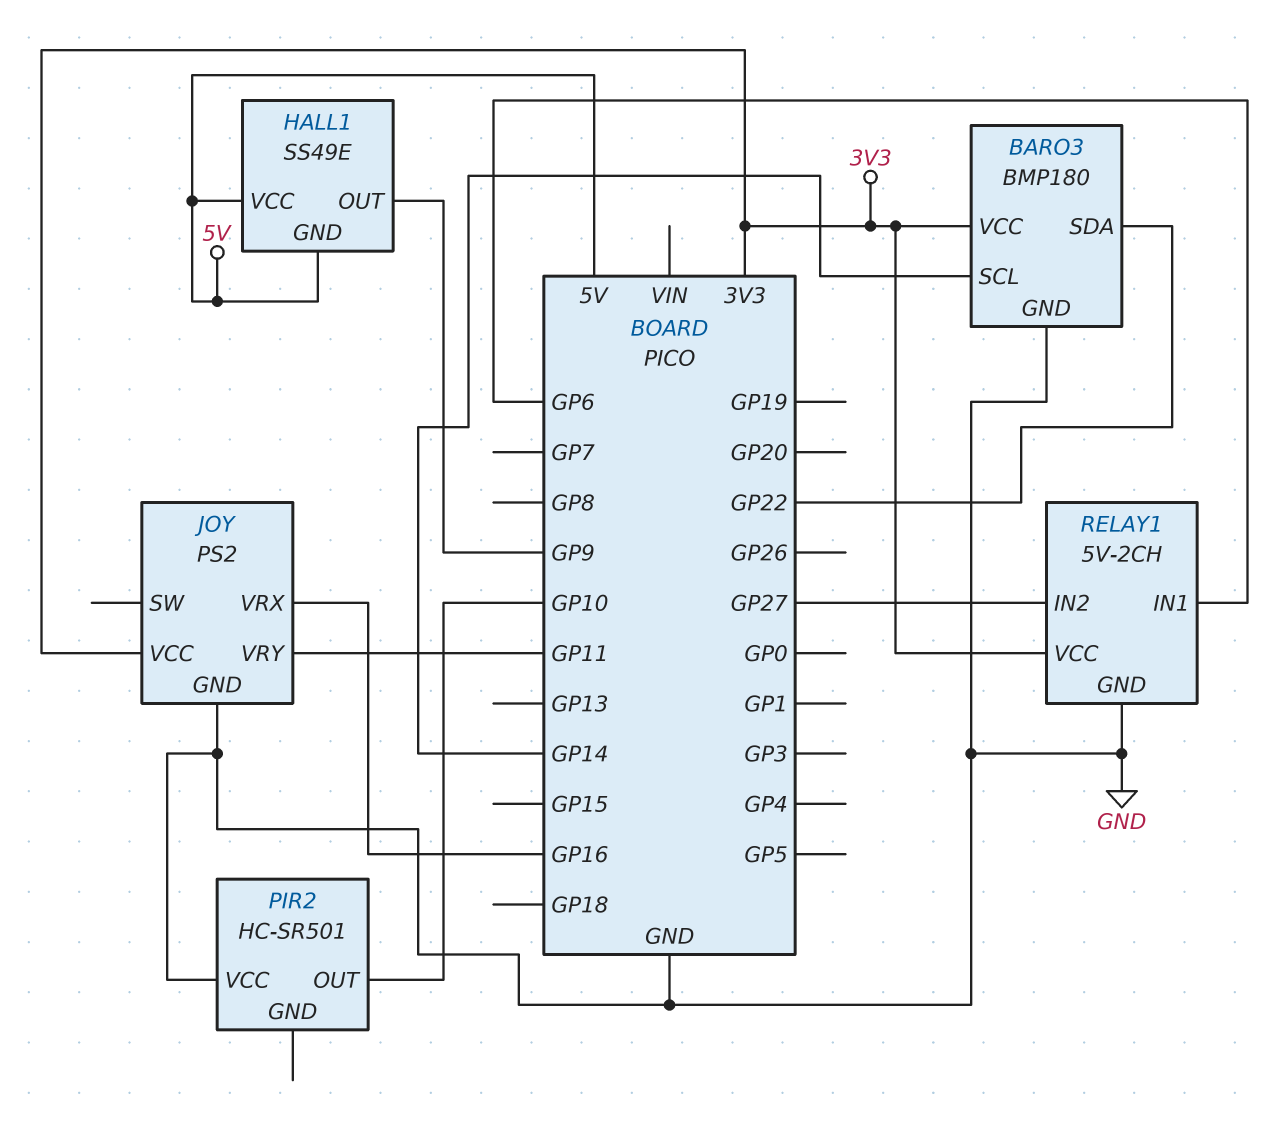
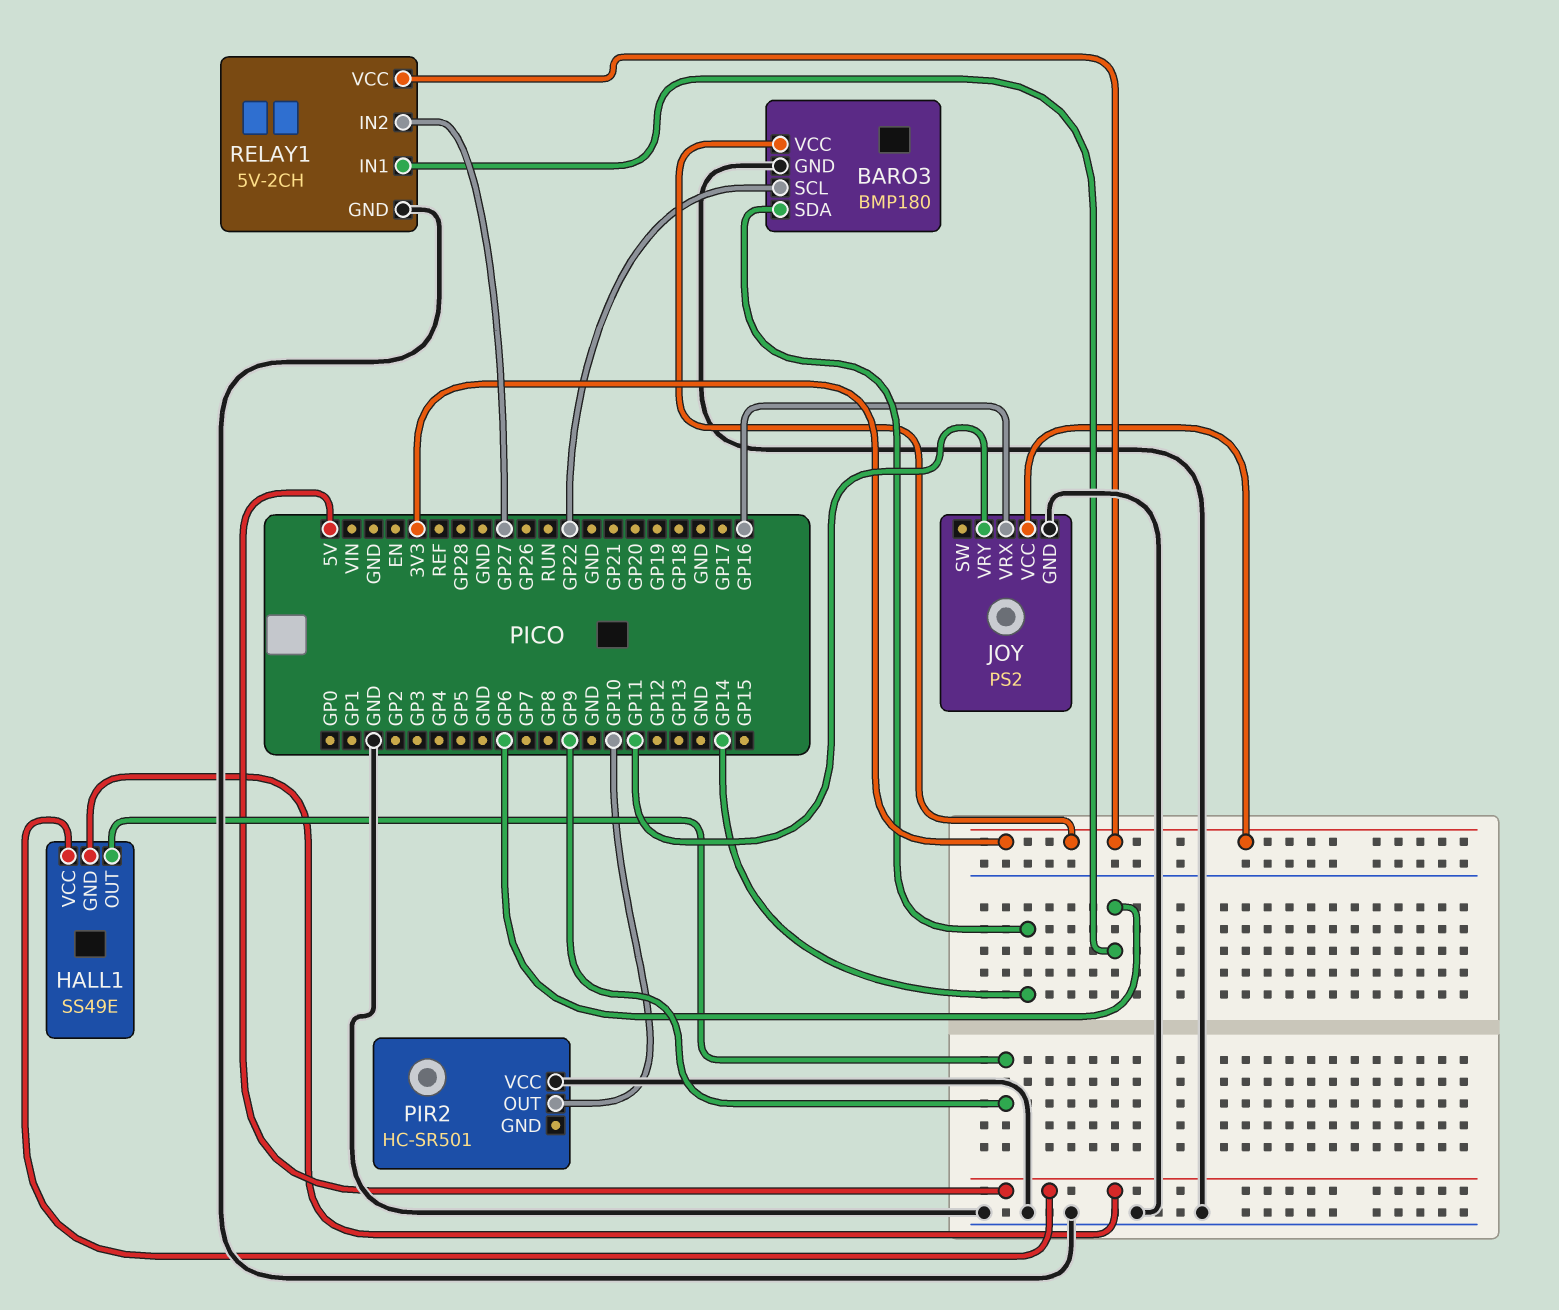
BARO3 pin SCL: GP14 -> GP22
BARO3 pin SDA: GP22 -> GP14

